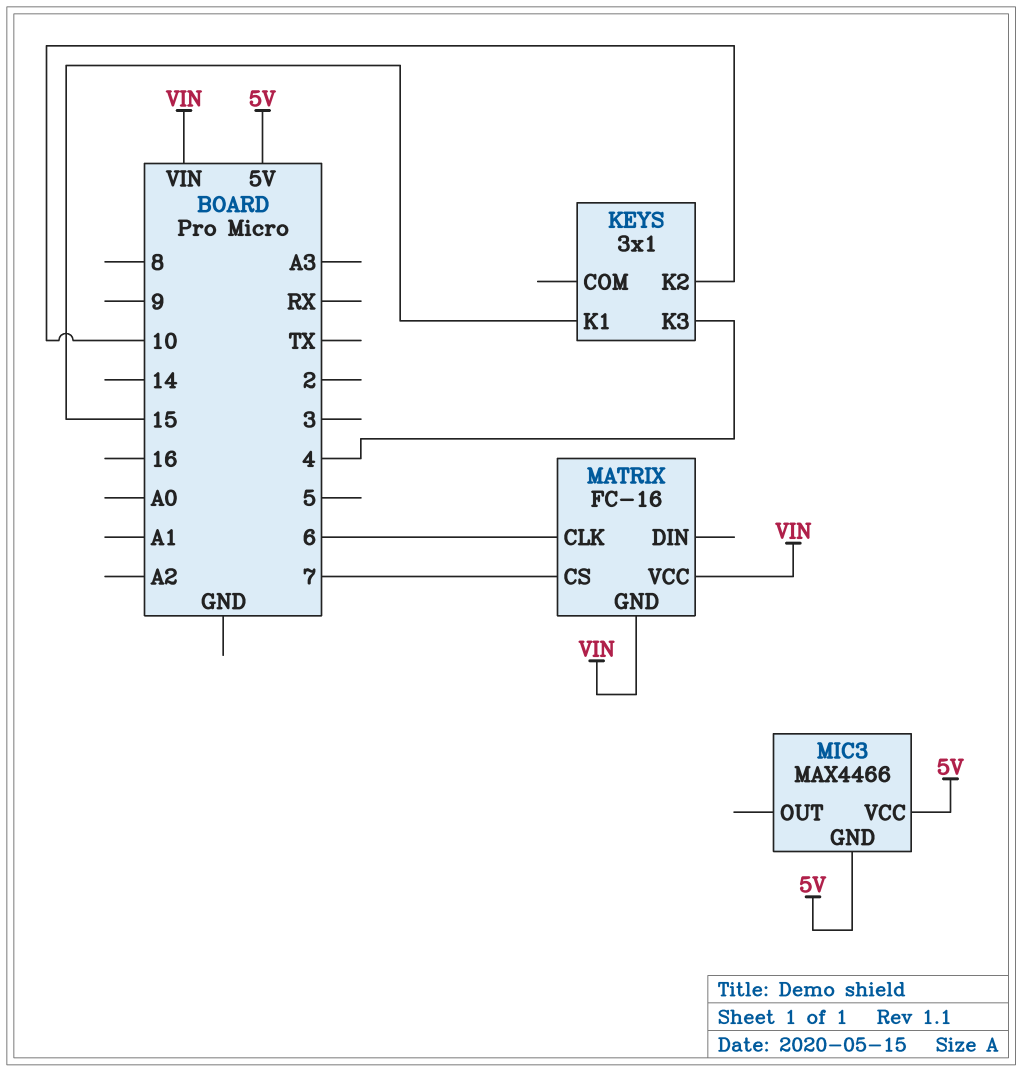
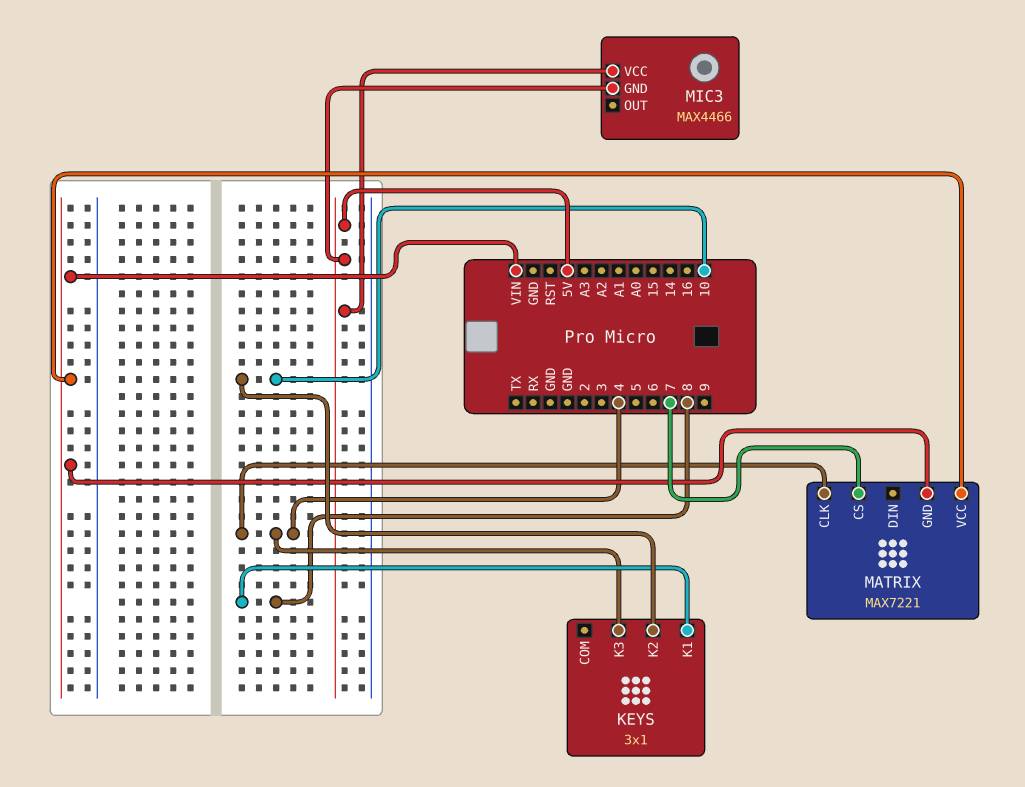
KEYS pin K1: 15 -> 8
MATRIX: FC-16 -> MAX7221
MATRIX pin CLK: 6 -> 4

